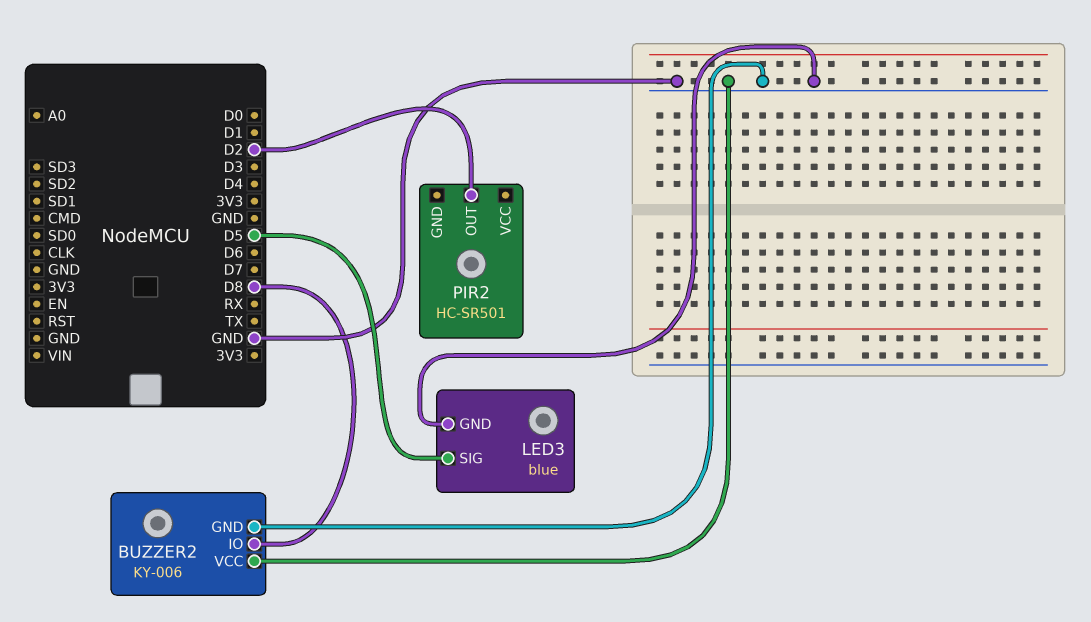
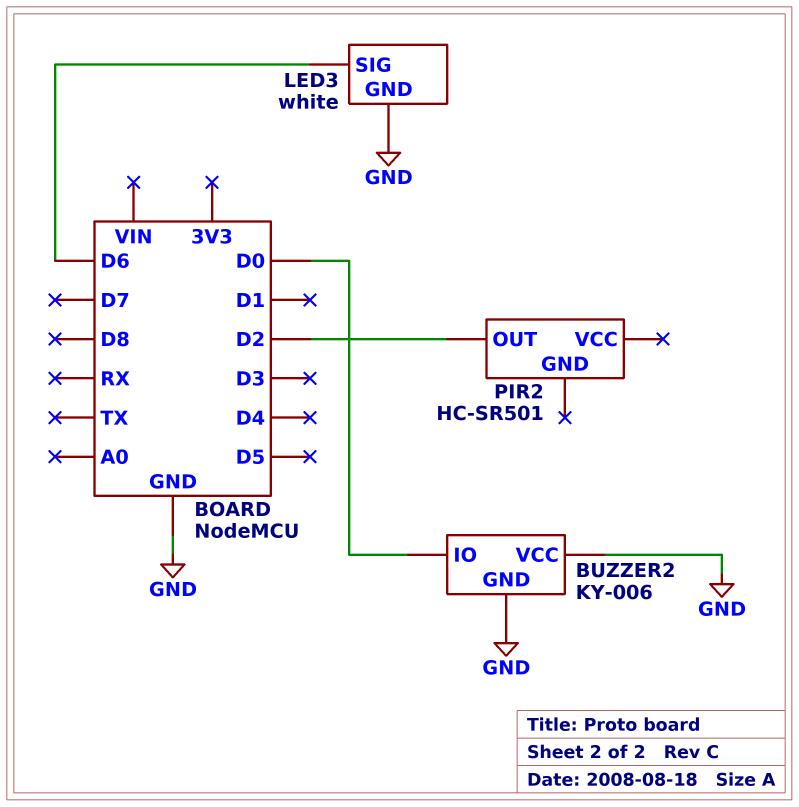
BUZZER2 pin IO: D8 -> D0
LED3: blue -> white
LED3 pin SIG: D5 -> D6

